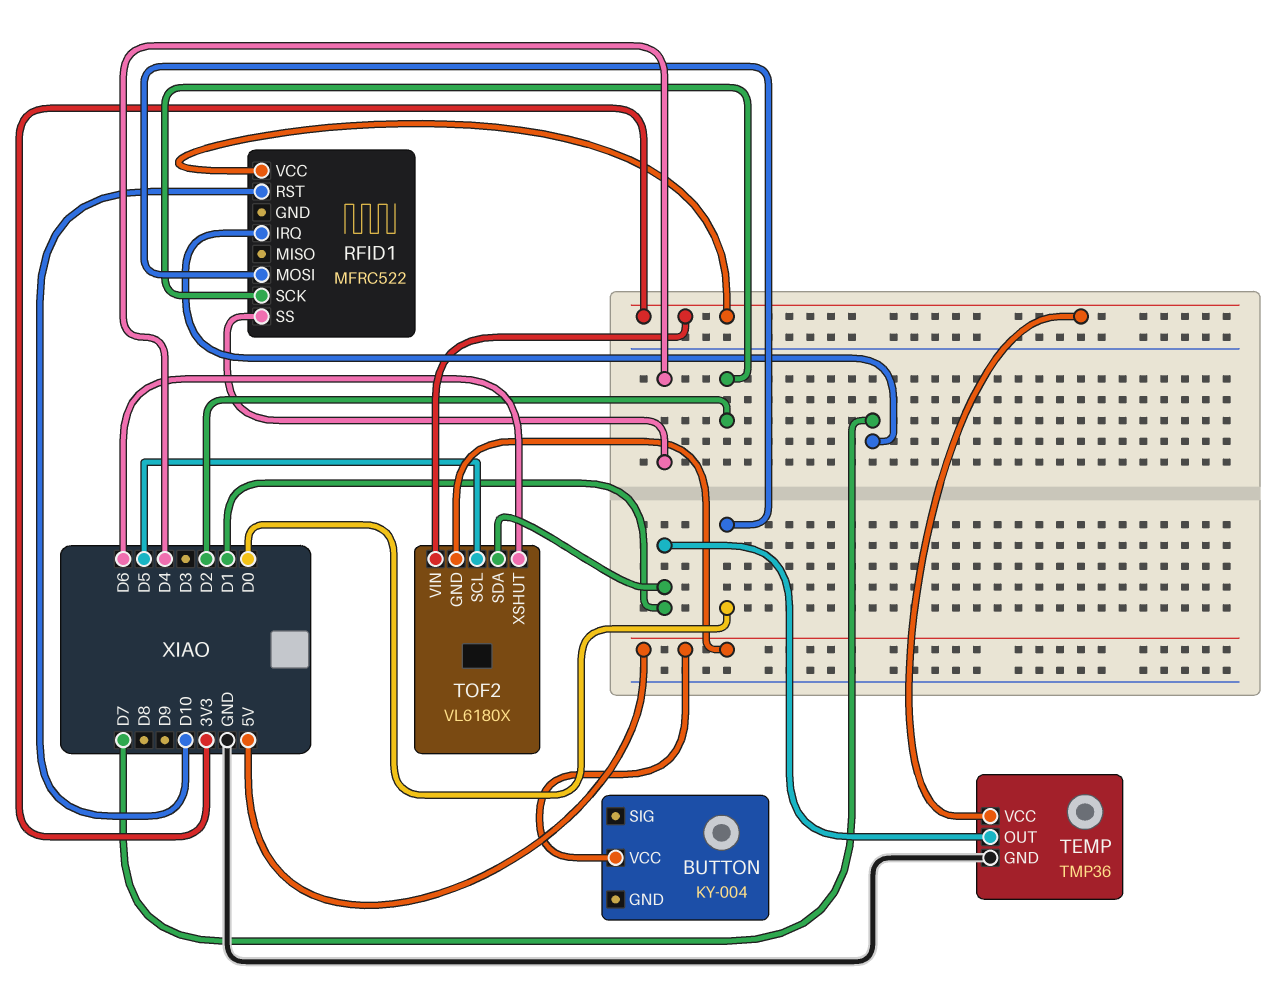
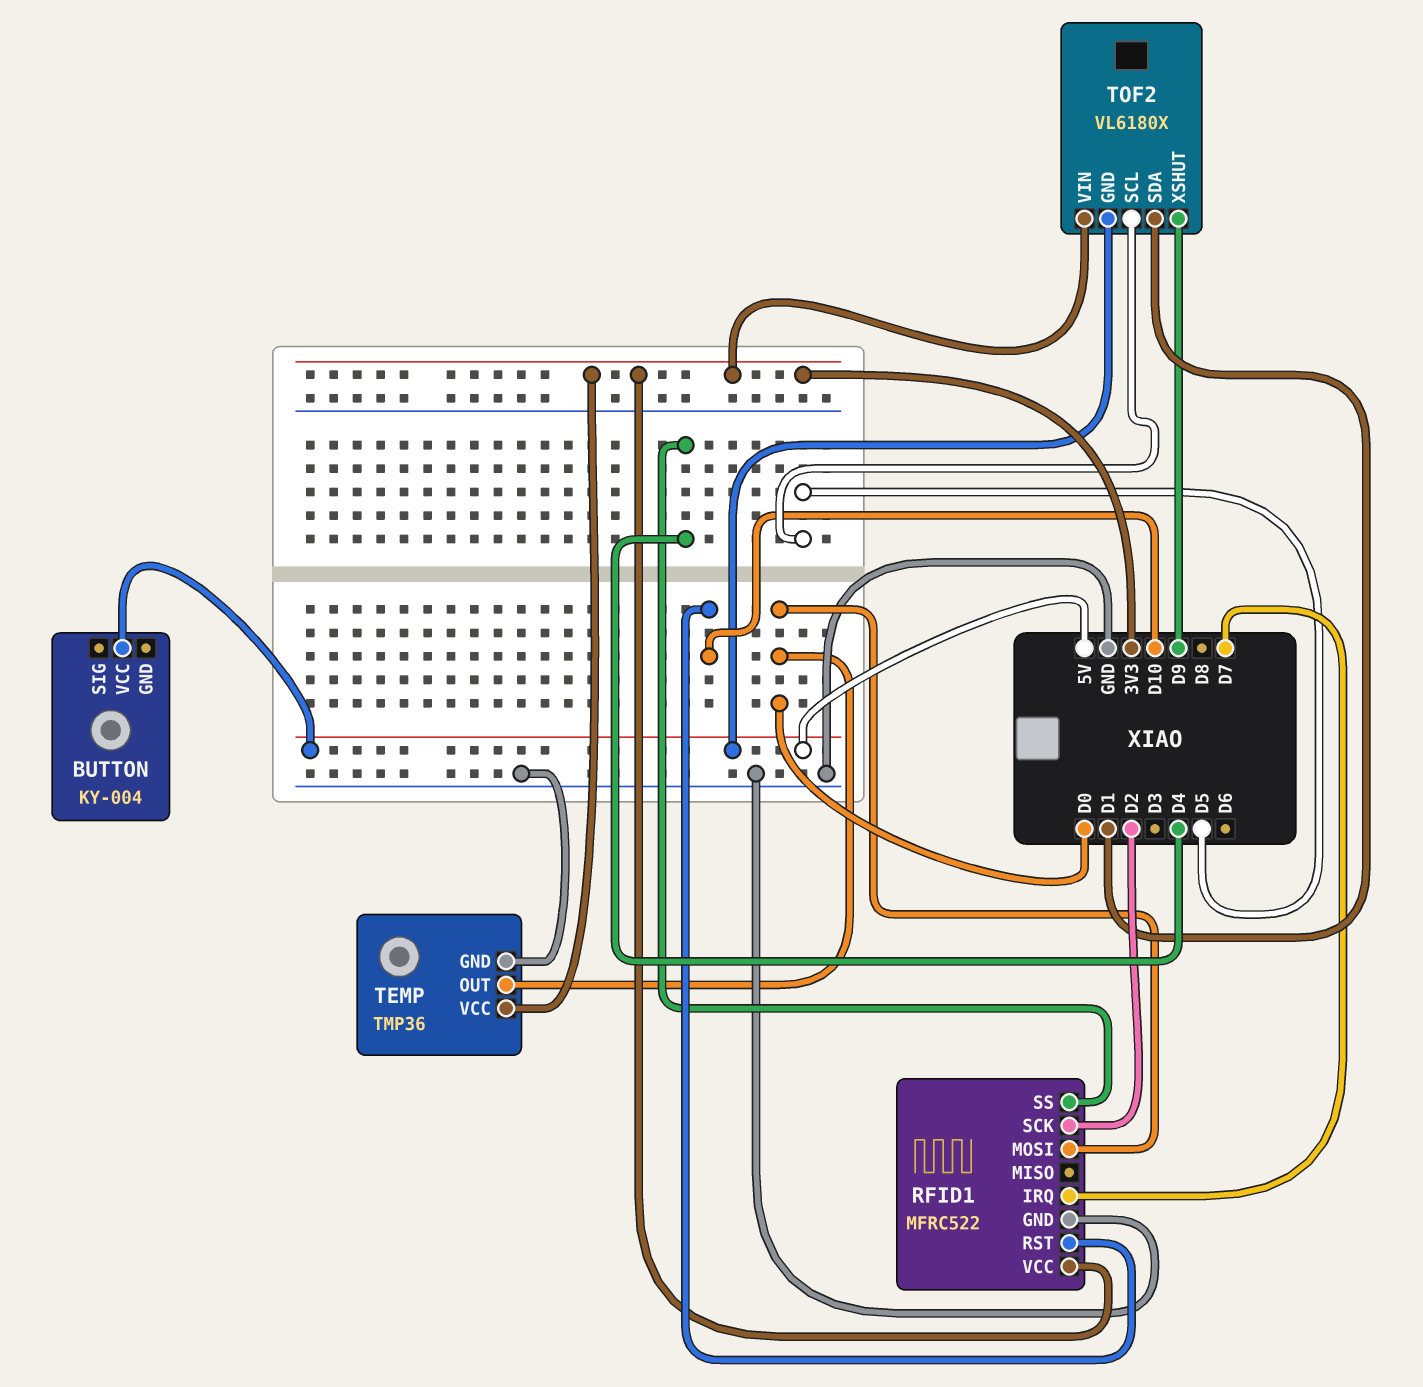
RFID1 pin GND: none -> GND
TEMP pin OUT: D1 -> D0
TOF2 pin XSHUT: D6 -> D9

